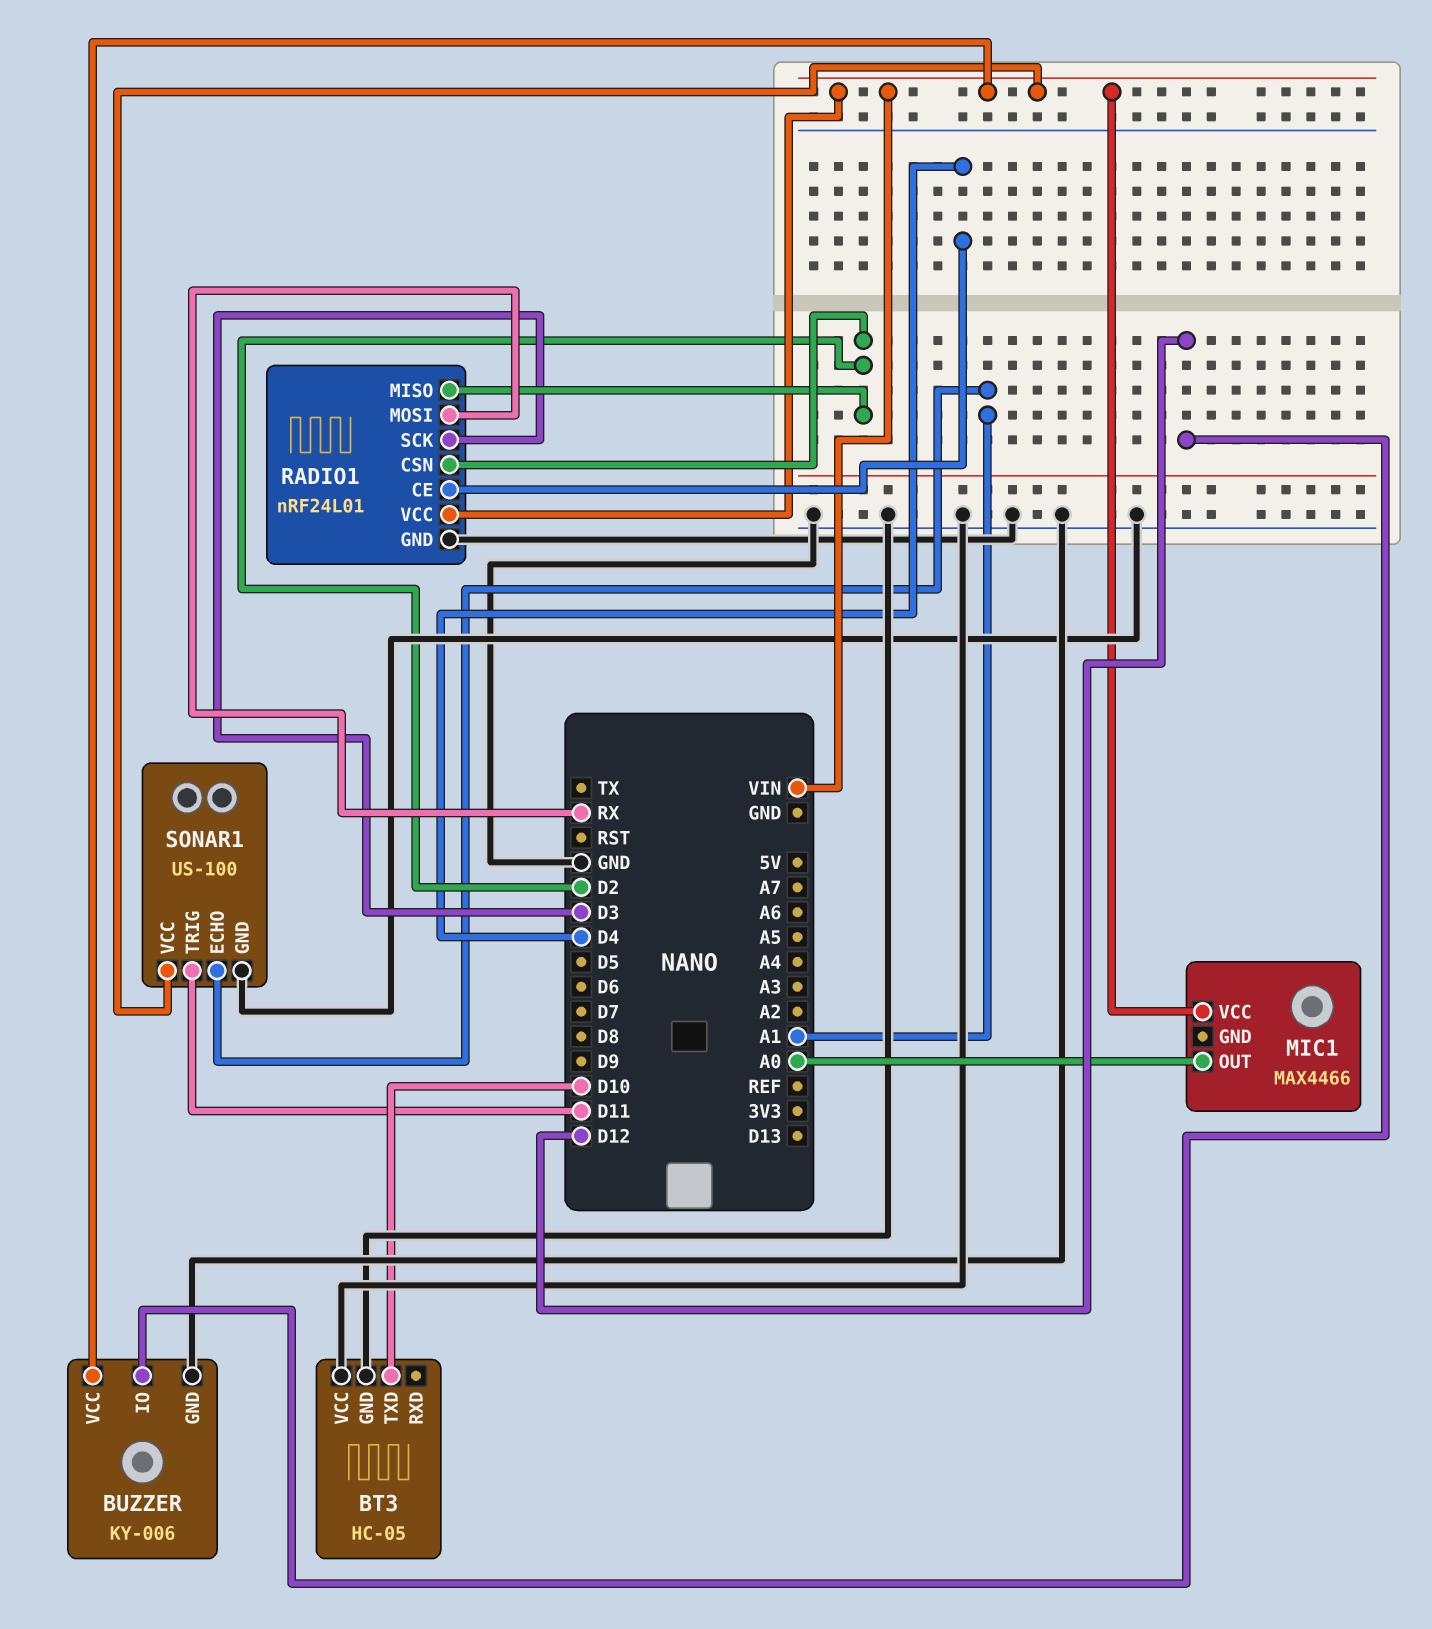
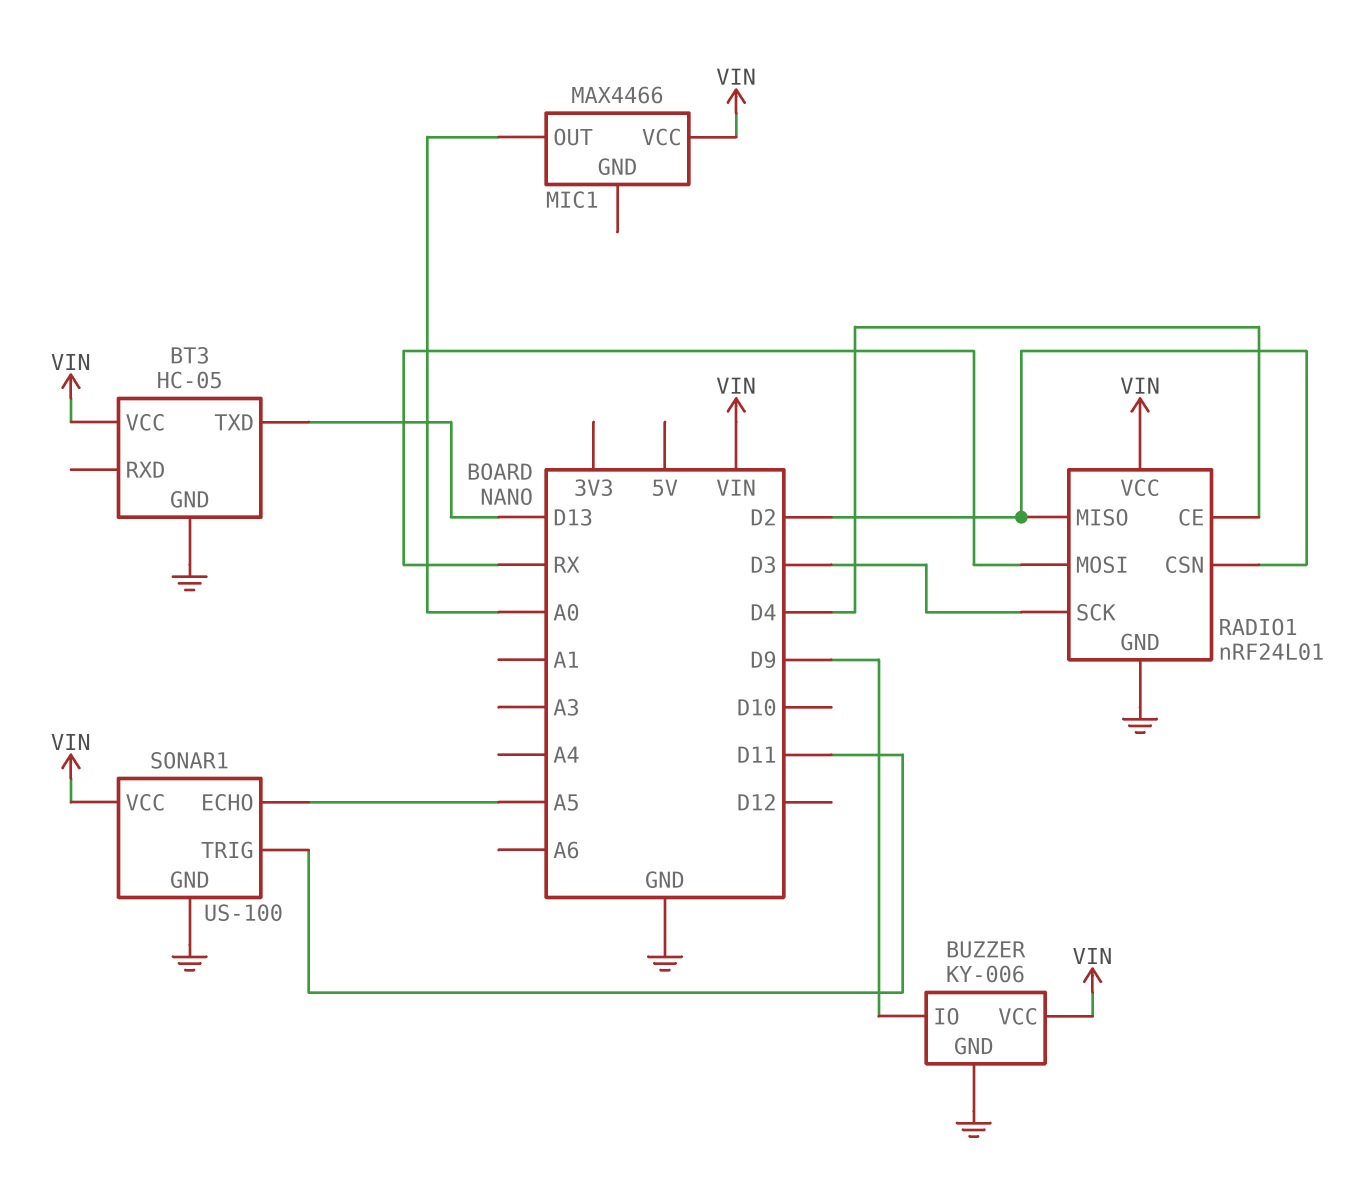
BT3 pin TXD: D10 -> D13
BT3 pin VCC: GND -> VIN
BUZZER pin IO: D12 -> D9
SONAR1 pin ECHO: A1 -> A5

